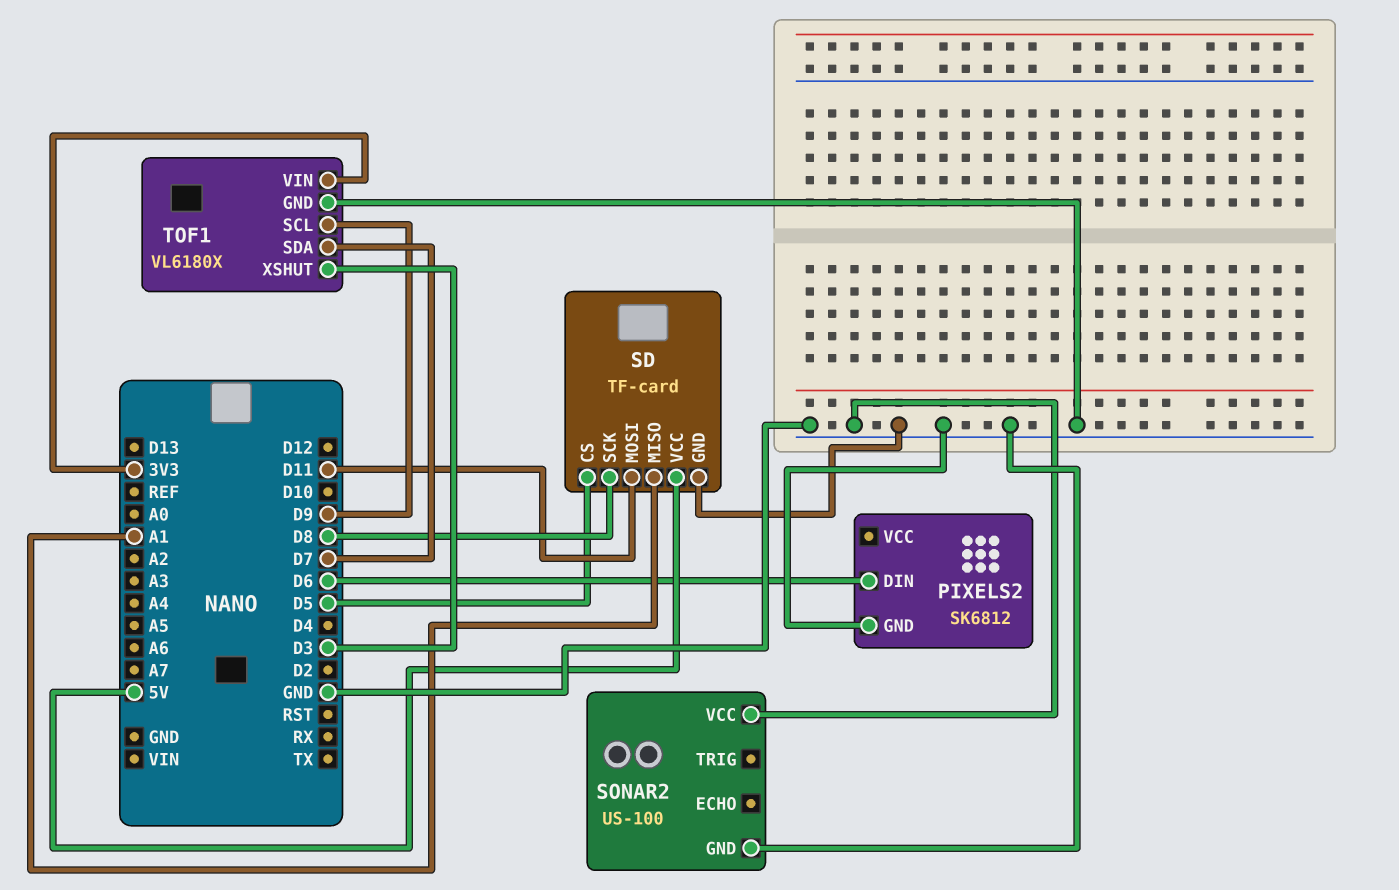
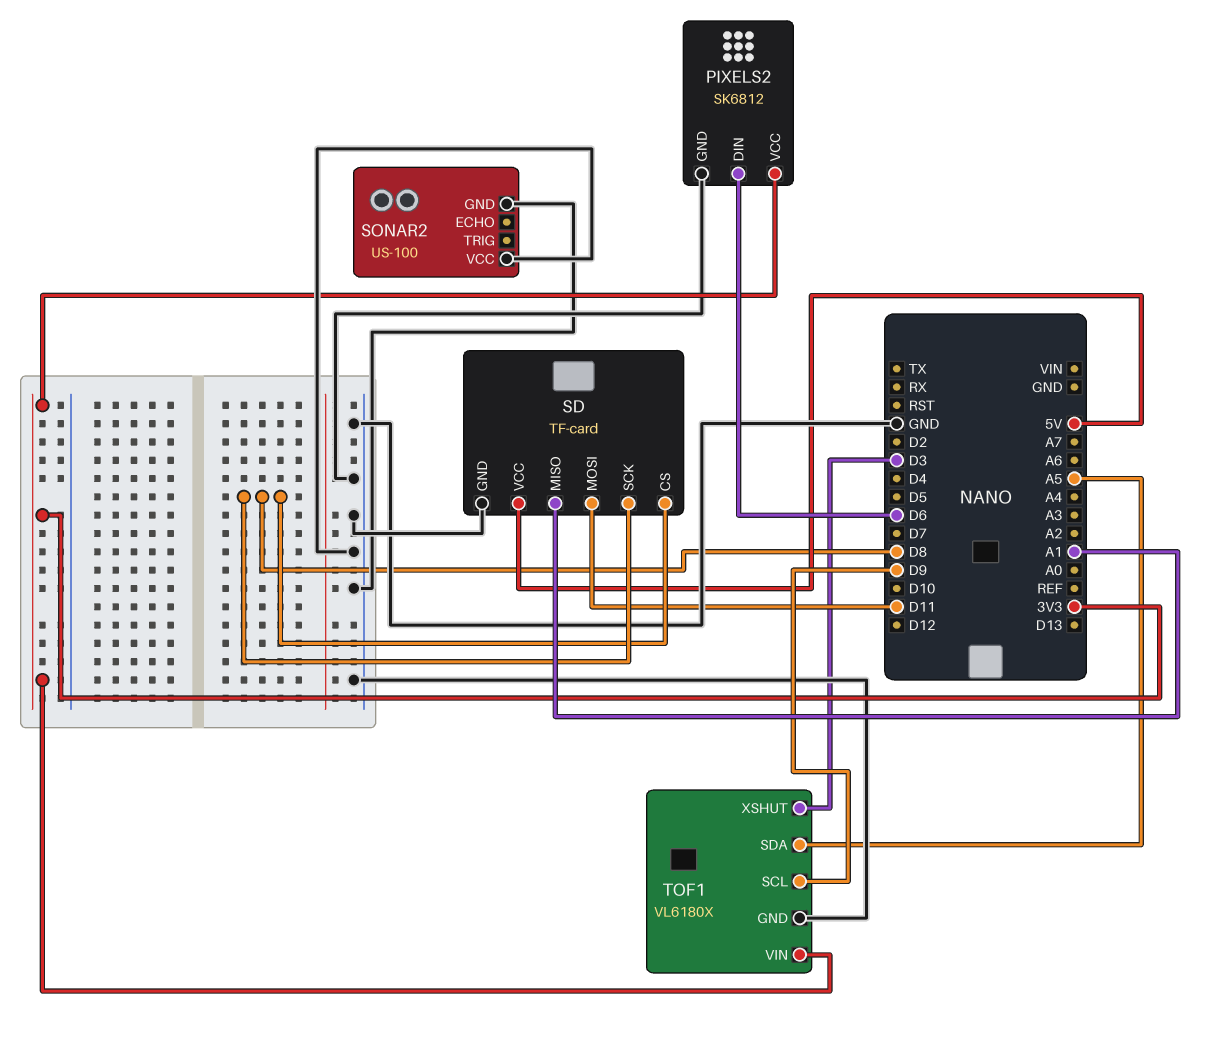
PIXELS2 pin VCC: none -> 3V3
SD pin CS: D5 -> D8
TOF1 pin SDA: D7 -> A5

